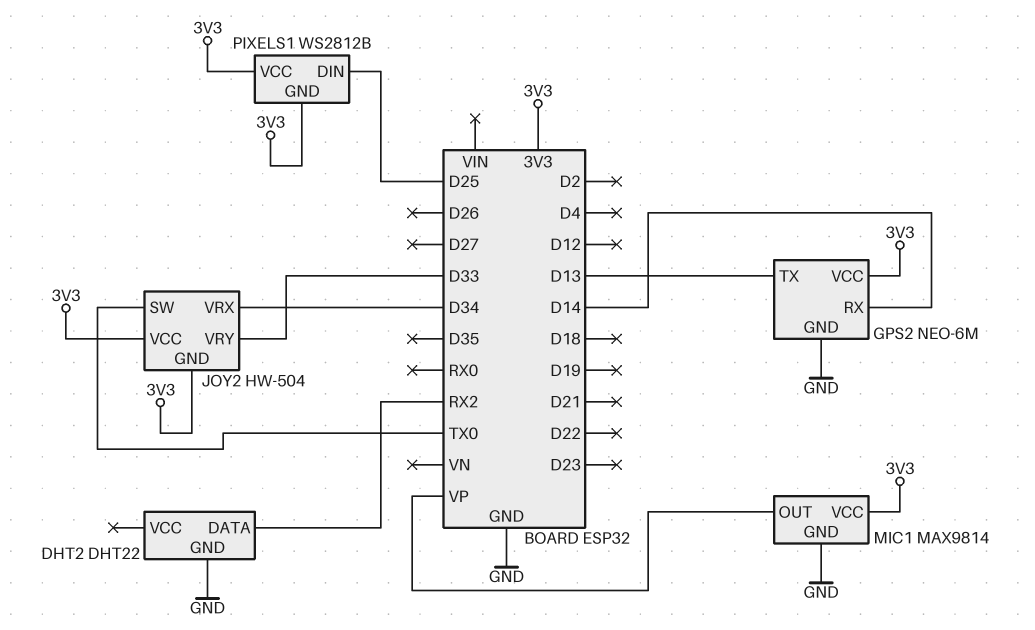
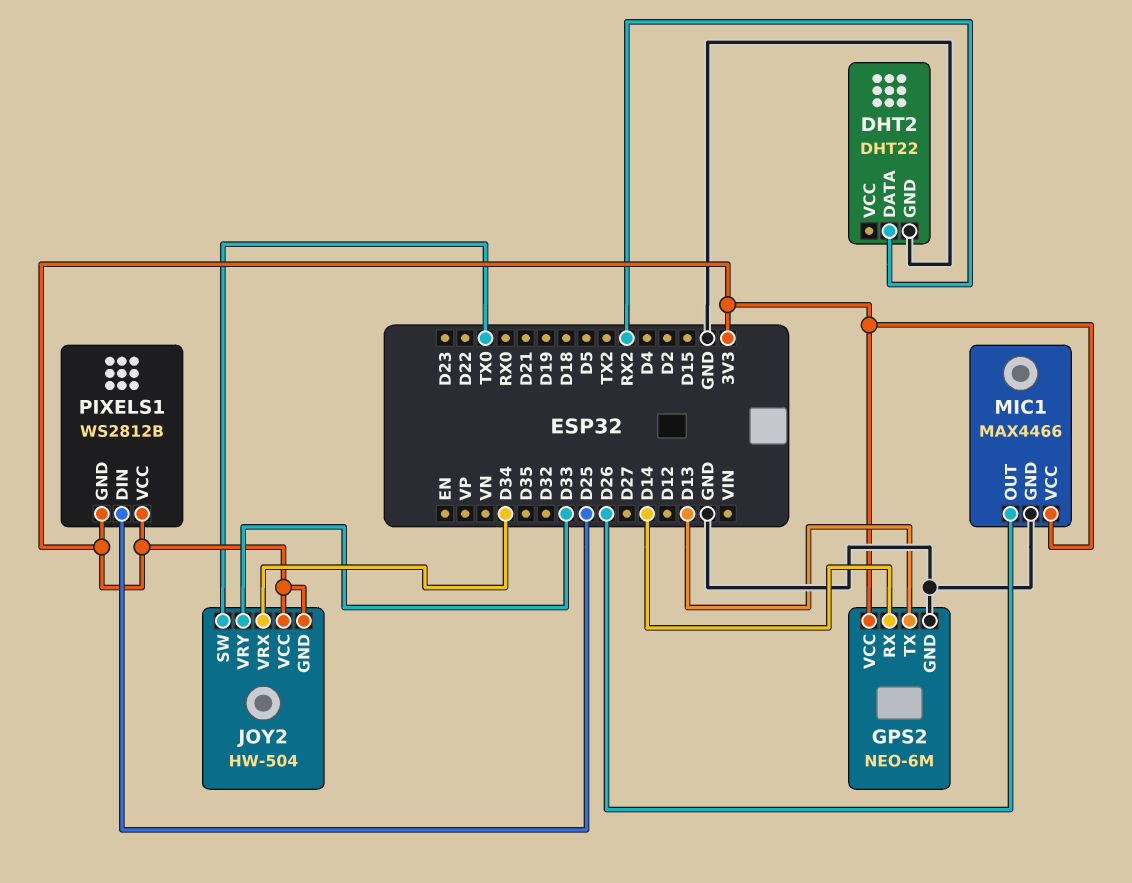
MIC1: MAX9814 -> MAX4466
MIC1 pin OUT: VP -> D26

